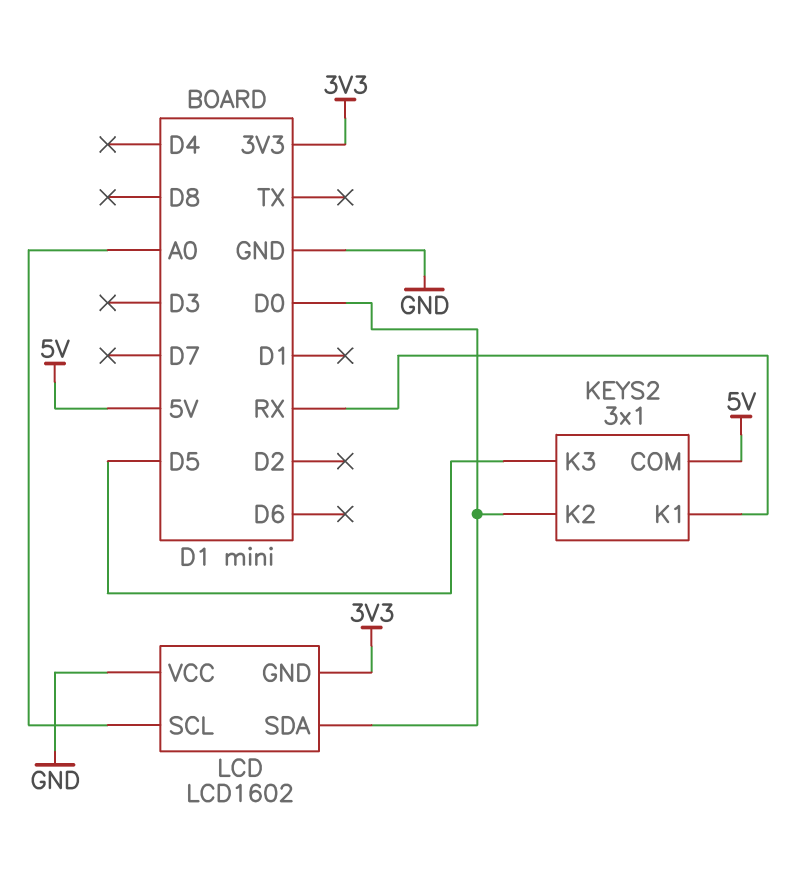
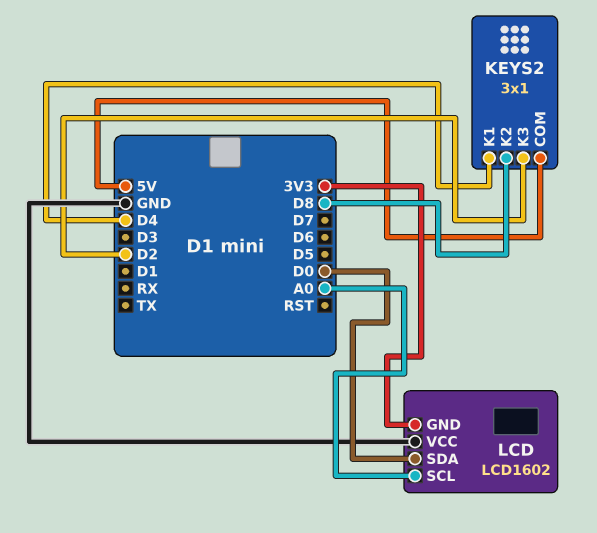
KEYS2 pin K1: RX -> D4
KEYS2 pin K2: D0 -> D8
KEYS2 pin K3: D5 -> D2

